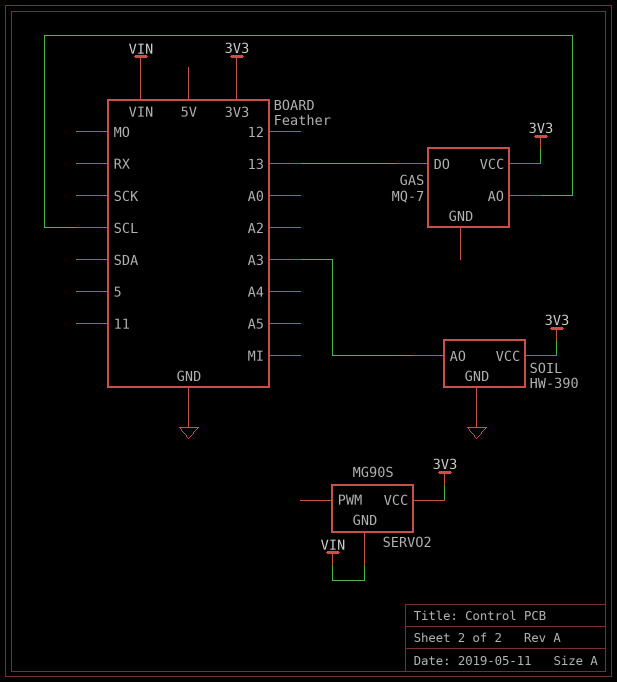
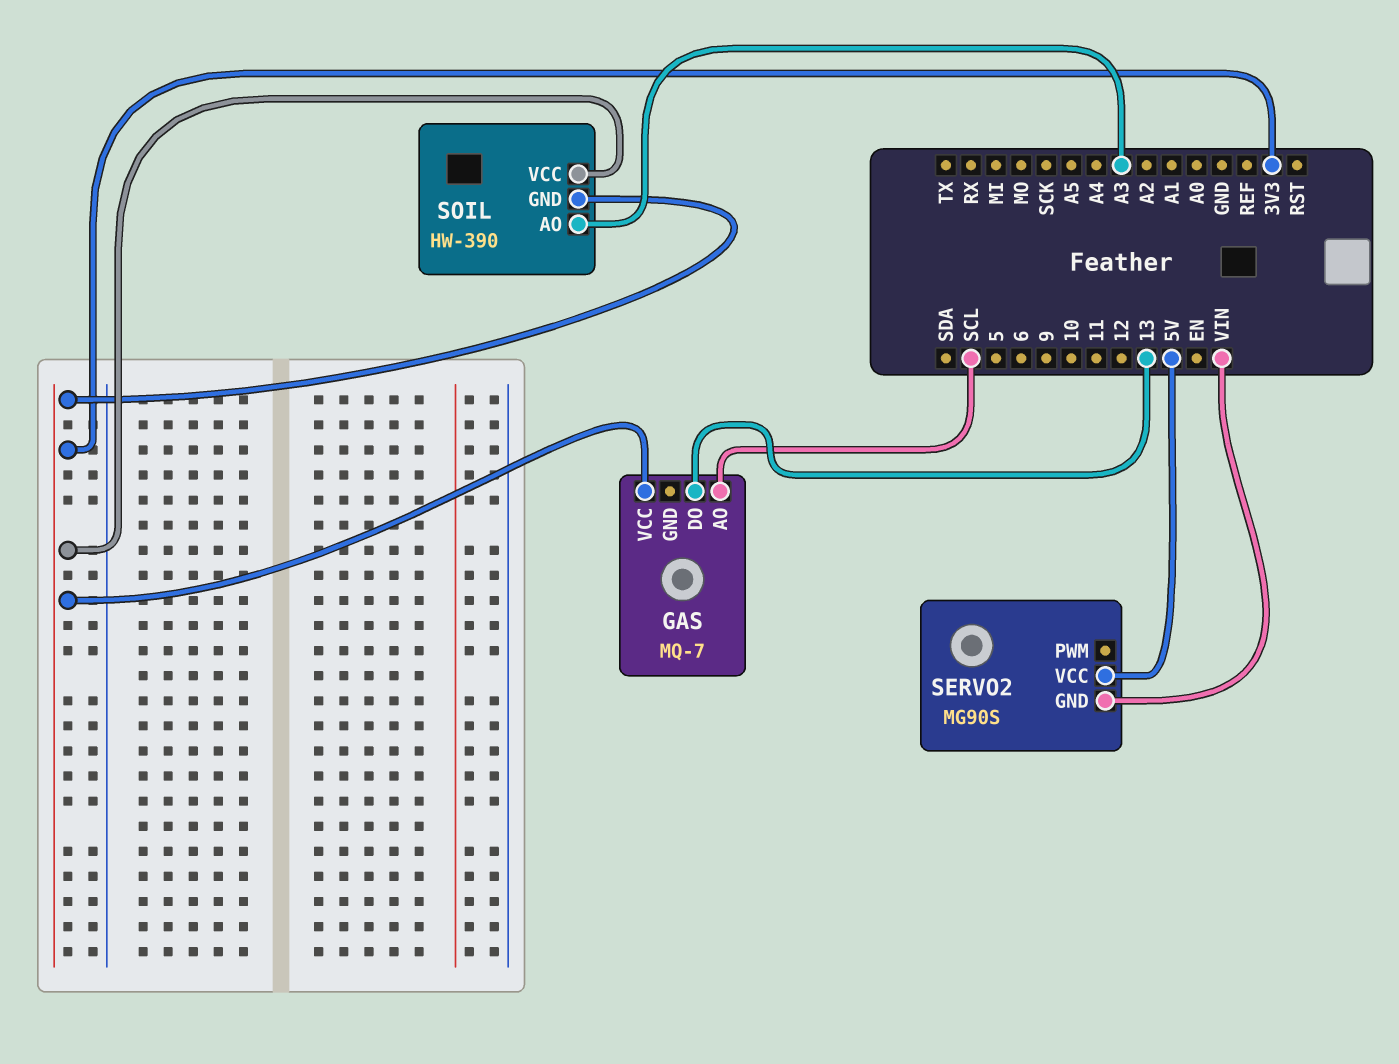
SERVO2 pin VCC: 3V3 -> 5V
SOIL pin GND: GND -> 3V3

